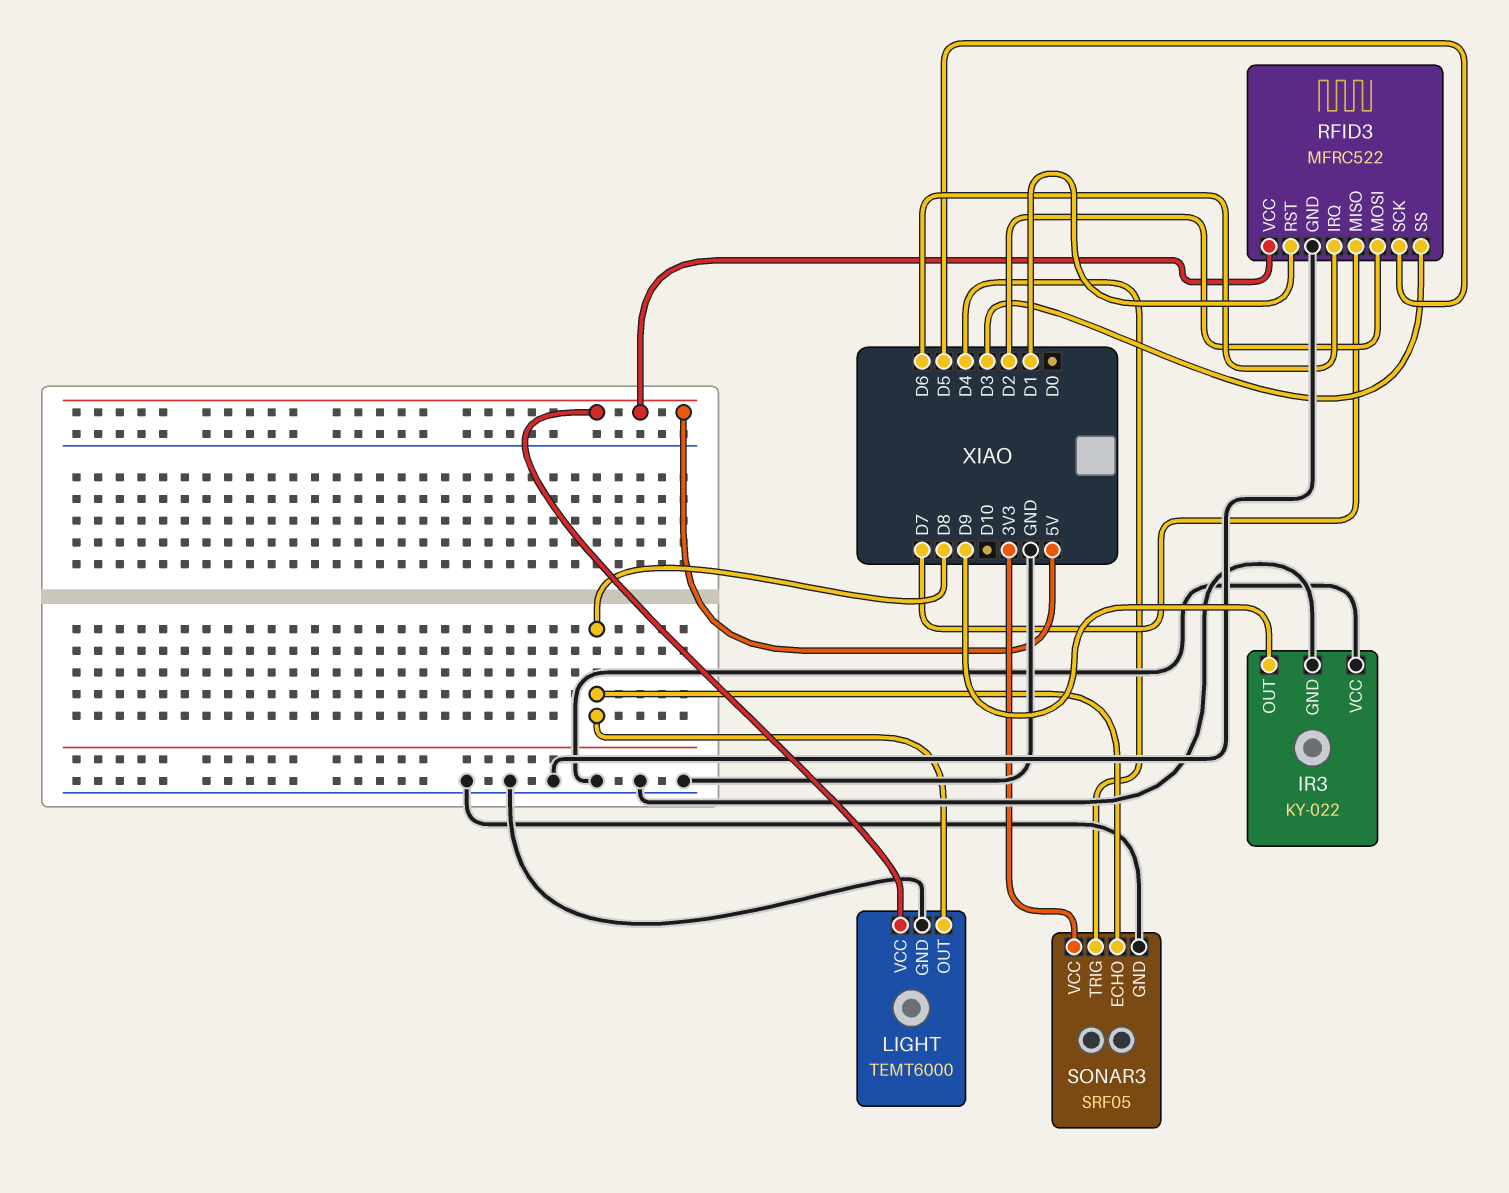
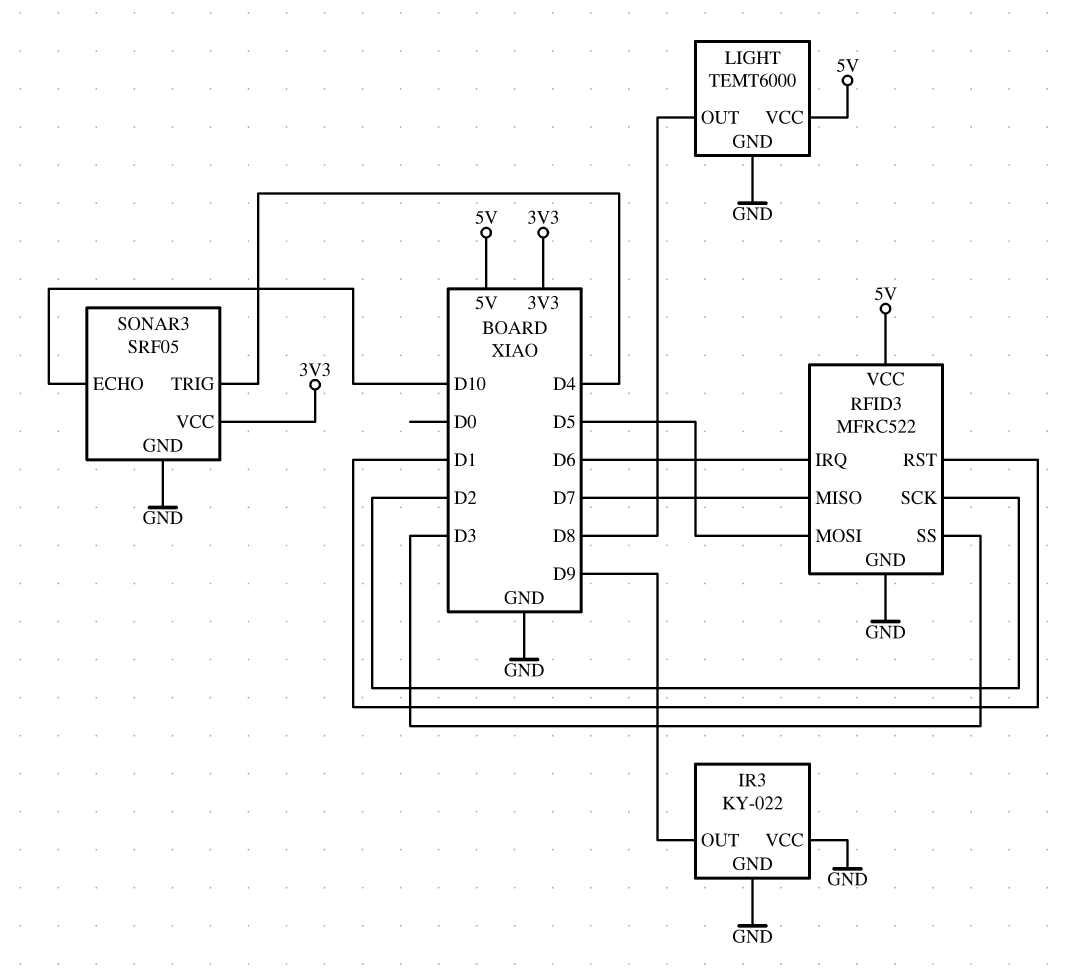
RFID3 pin MOSI: D2 -> D5
RFID3 pin SCK: D5 -> D2
SONAR3 pin ECHO: D8 -> D10

